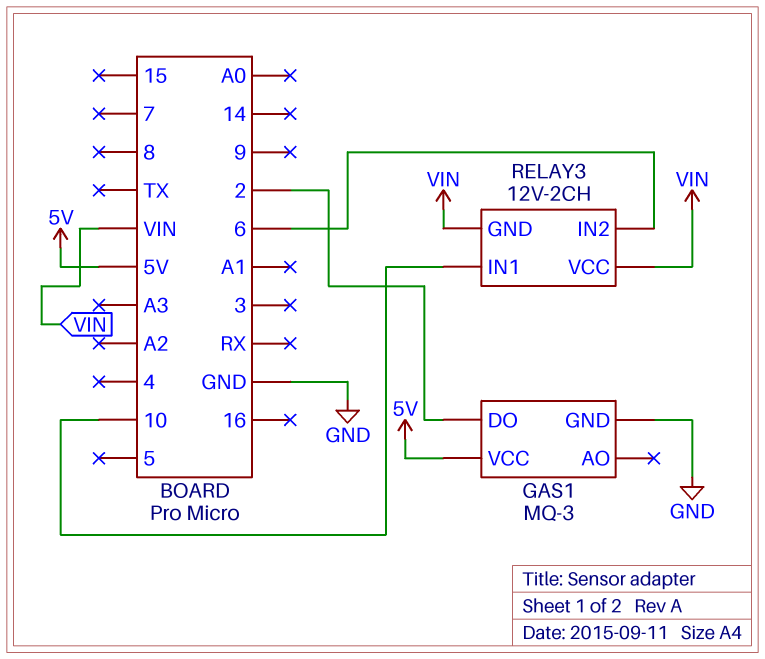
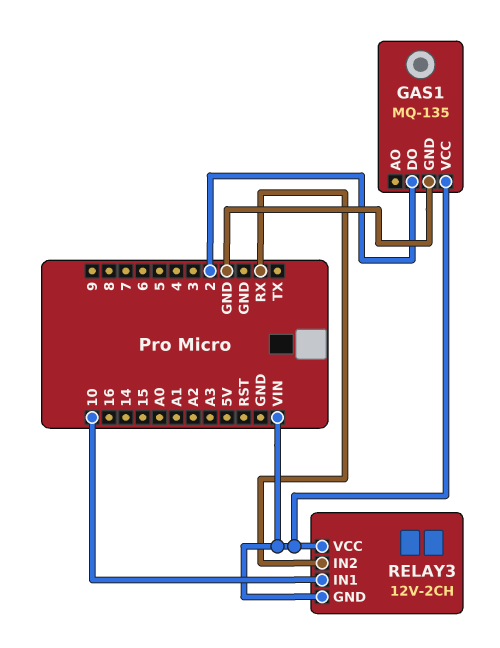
GAS1: MQ-3 -> MQ-135
GAS1 pin VCC: 5V -> VIN
RELAY3 pin IN2: 6 -> RX

